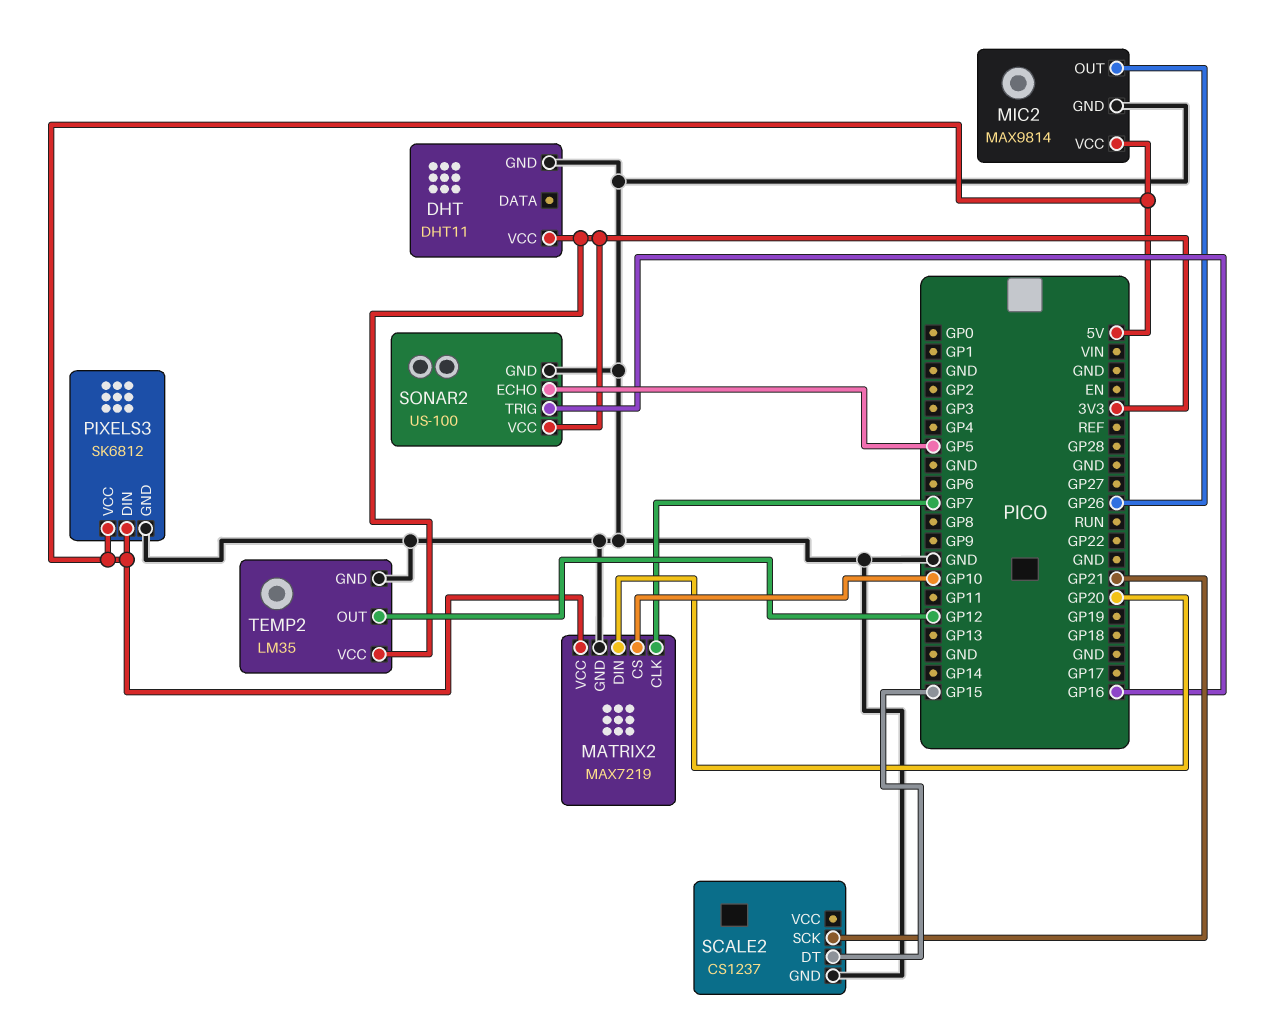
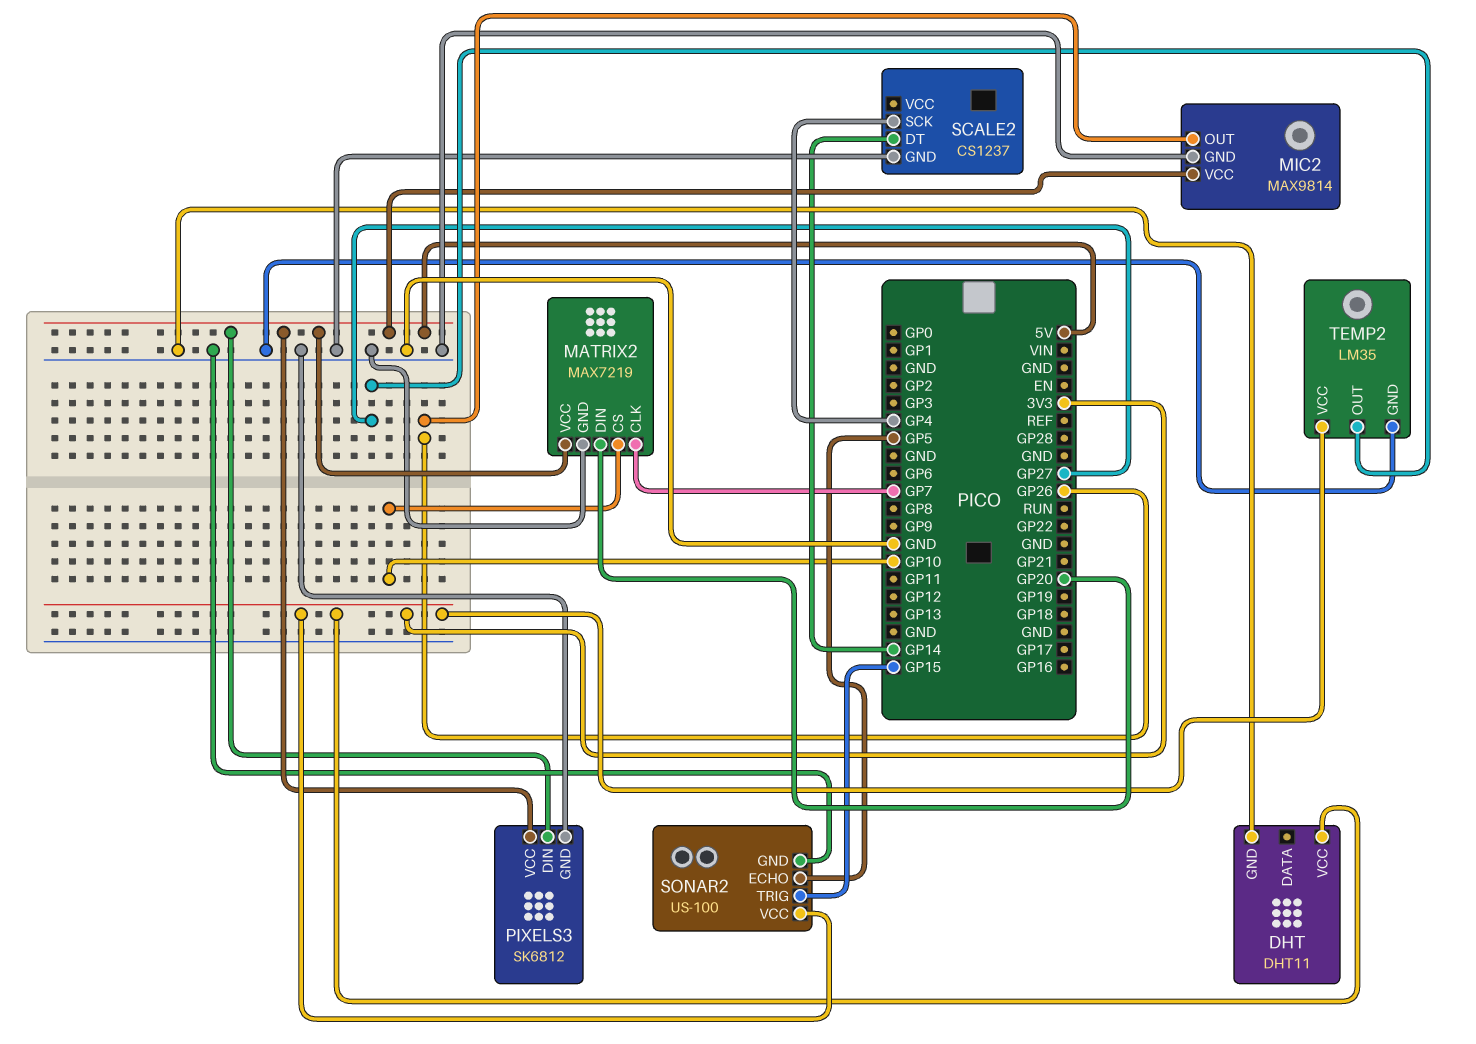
SCALE2 pin DT: GP15 -> GP14
SCALE2 pin SCK: GP21 -> GP4
SONAR2 pin TRIG: GP16 -> GP15
TEMP2 pin OUT: GP12 -> GP27

